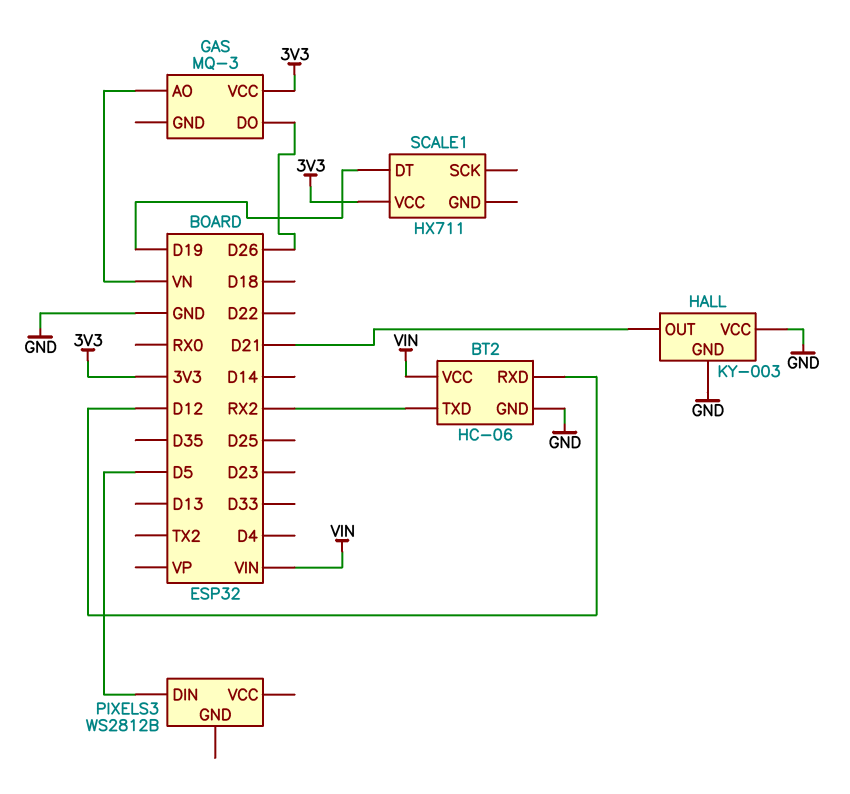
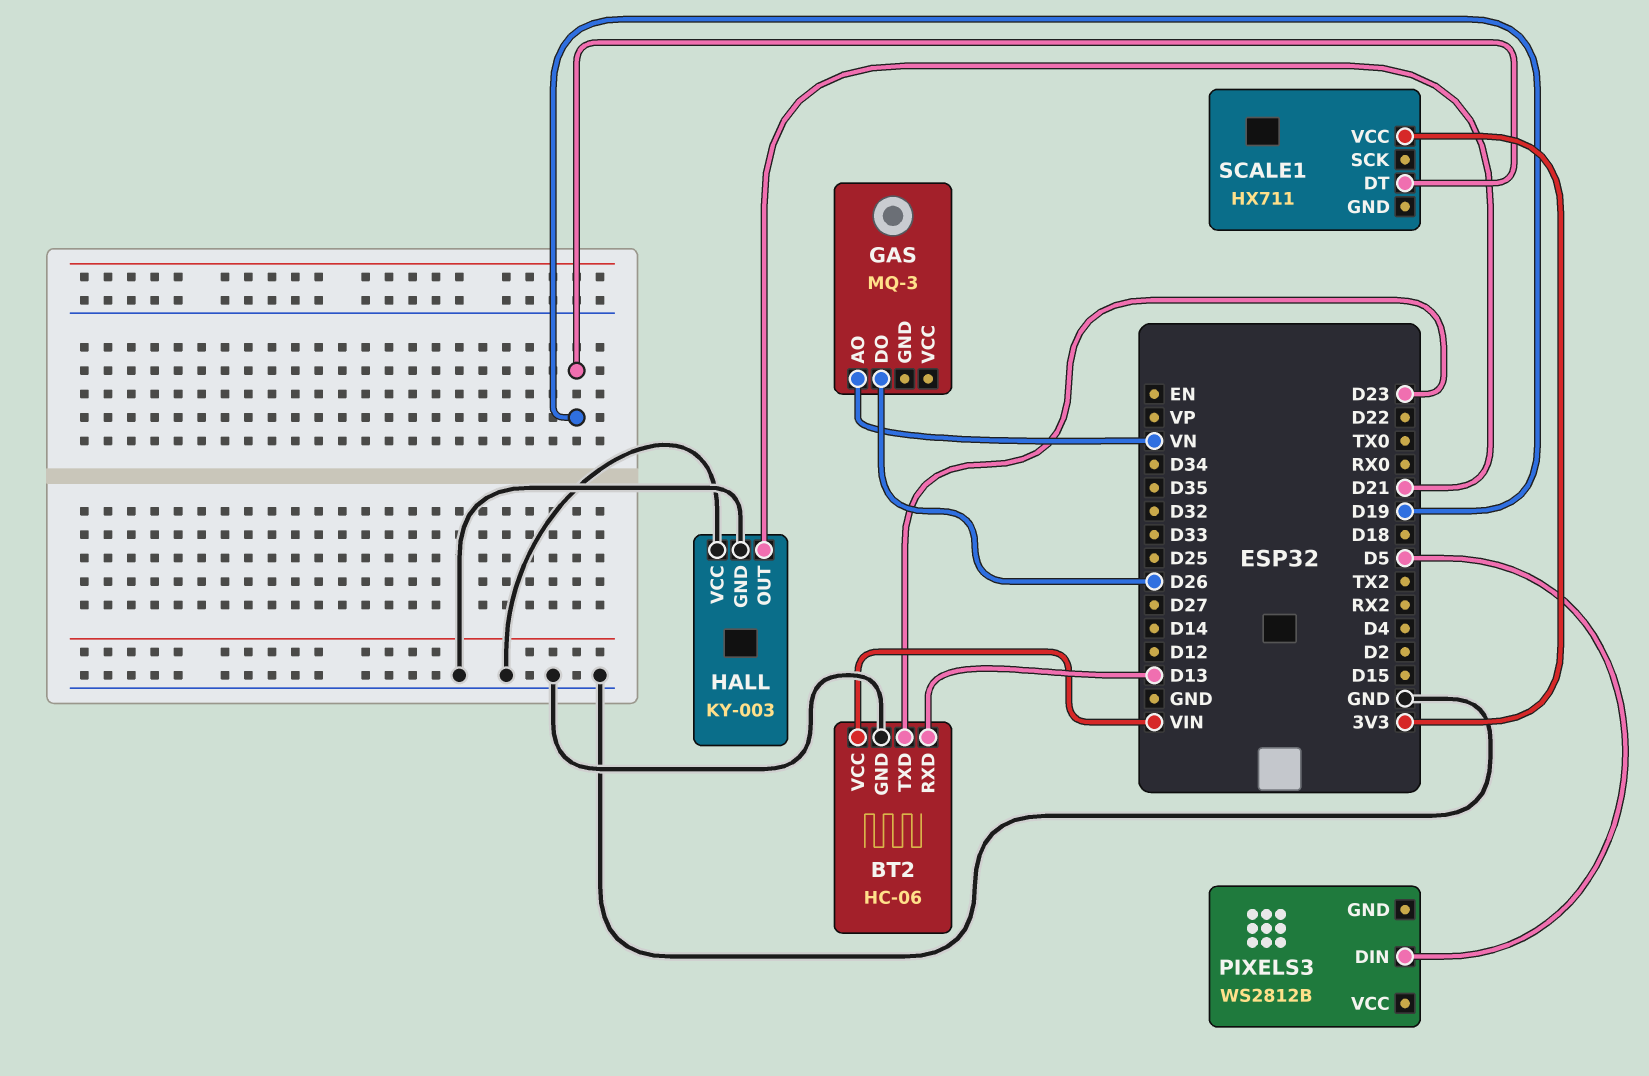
BT2 pin RXD: D12 -> D13
BT2 pin TXD: RX2 -> D23
GAS pin VCC: 3V3 -> none

